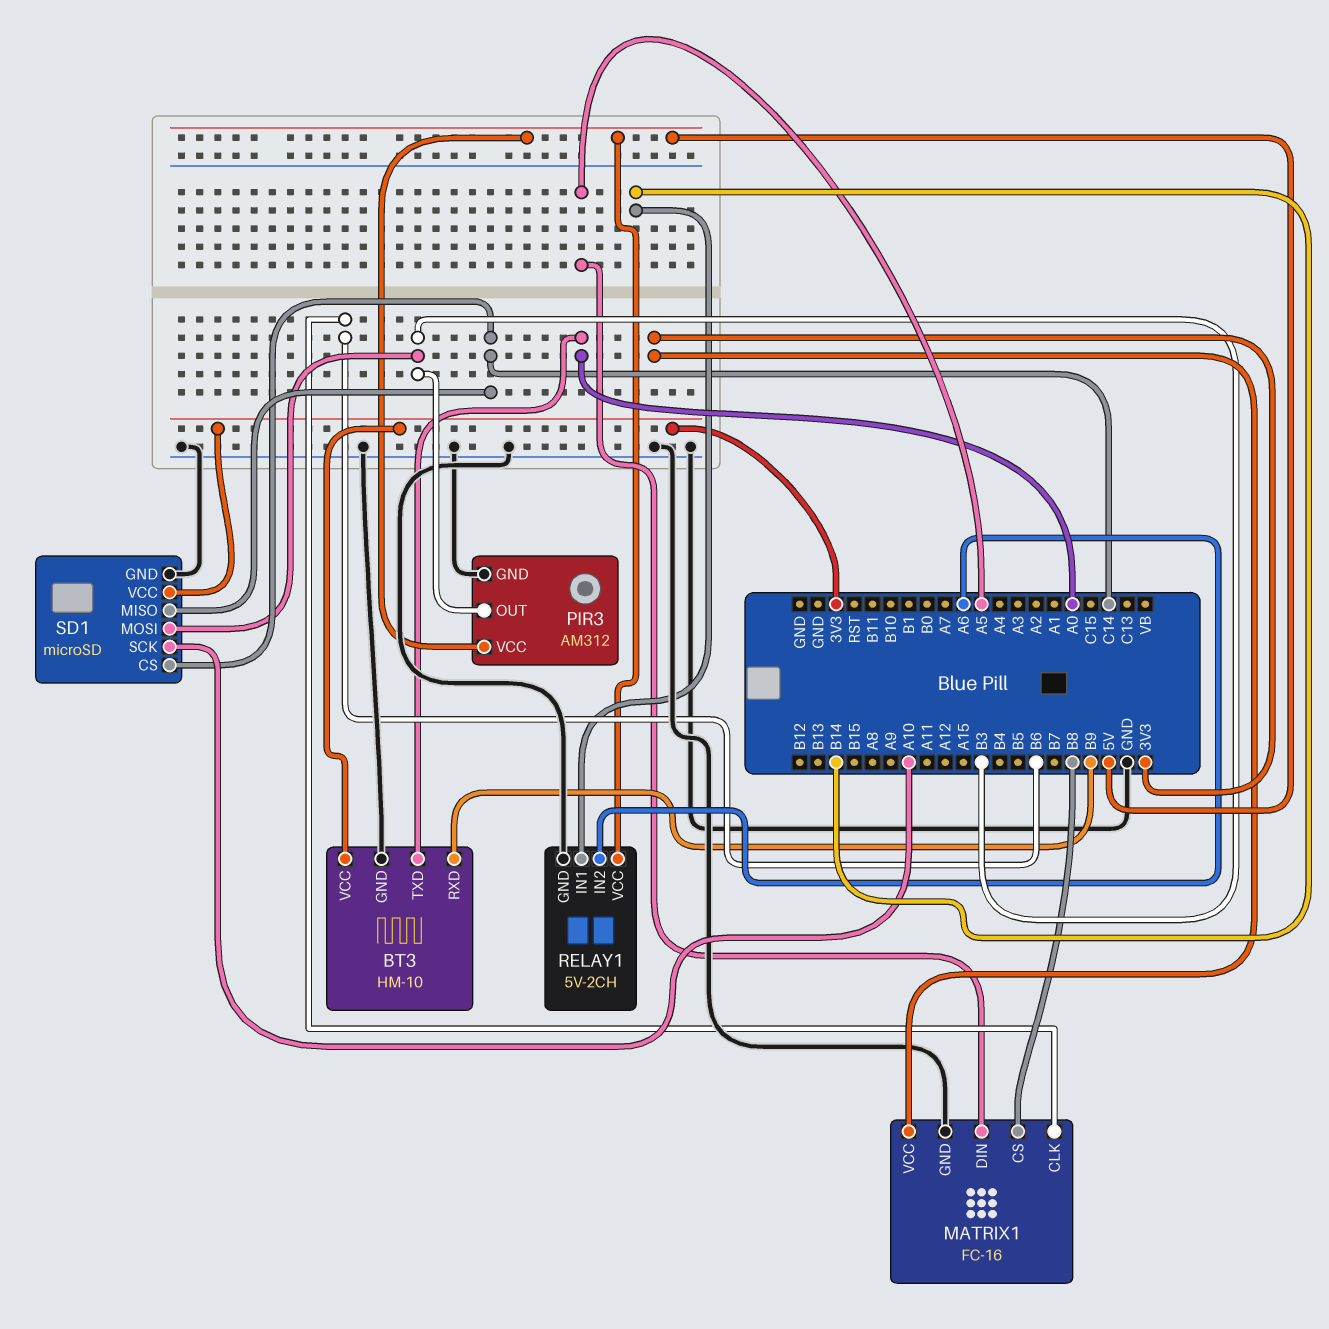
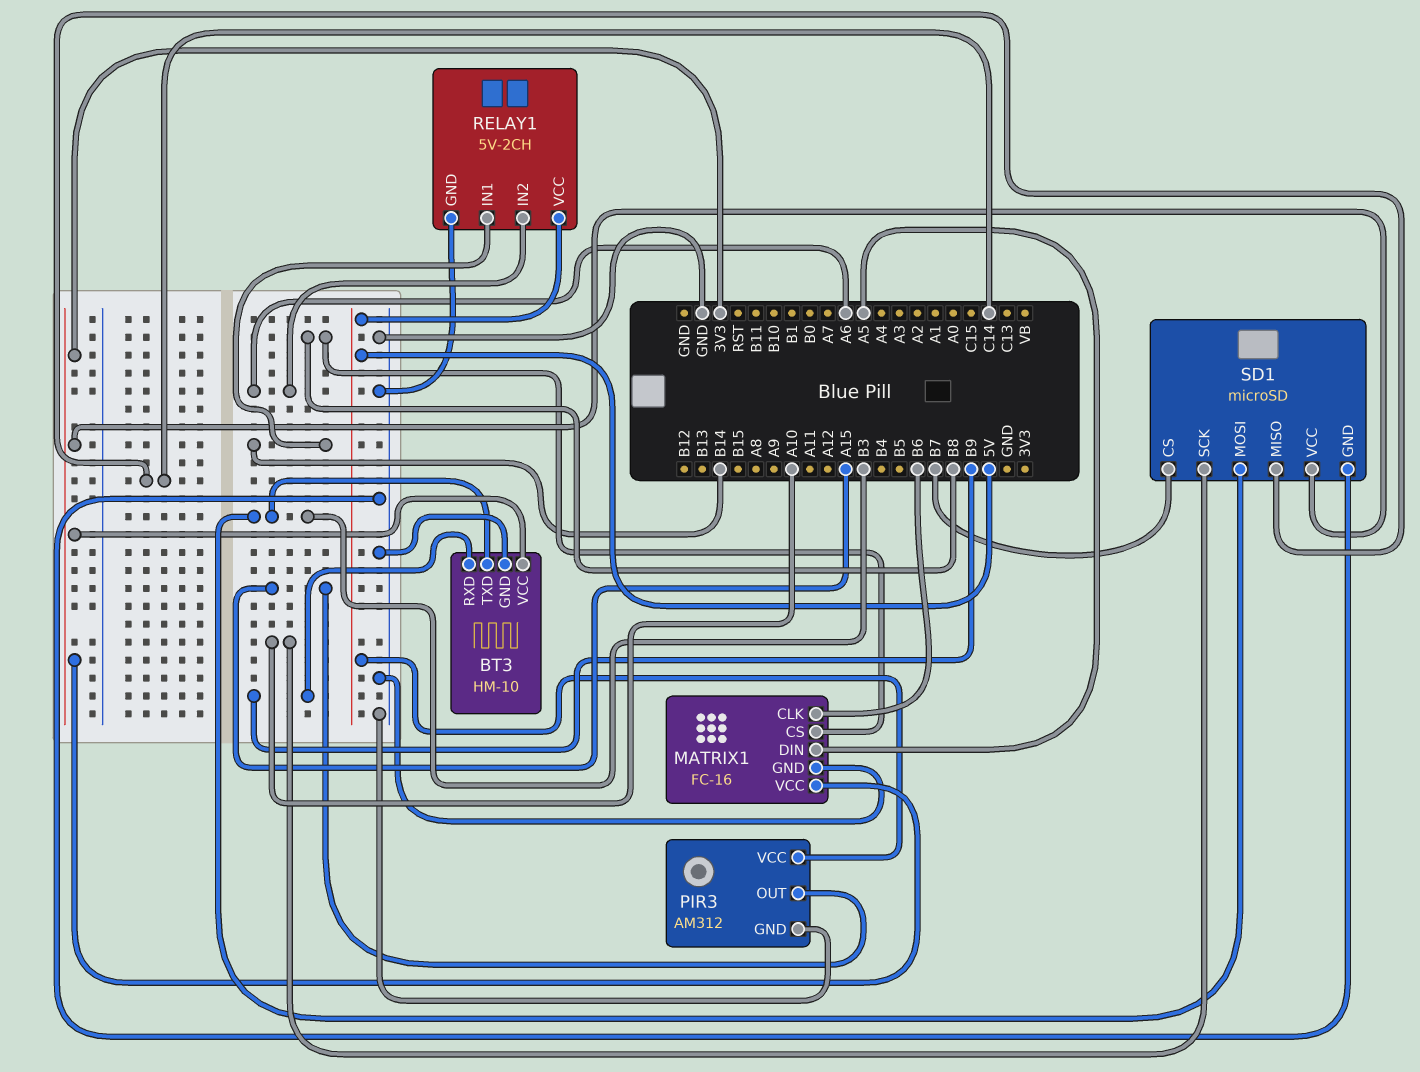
BT3 pin TXD: A0 -> B3
PIR3 pin OUT: B3 -> A15
SD1 pin CS: C14 -> B7

